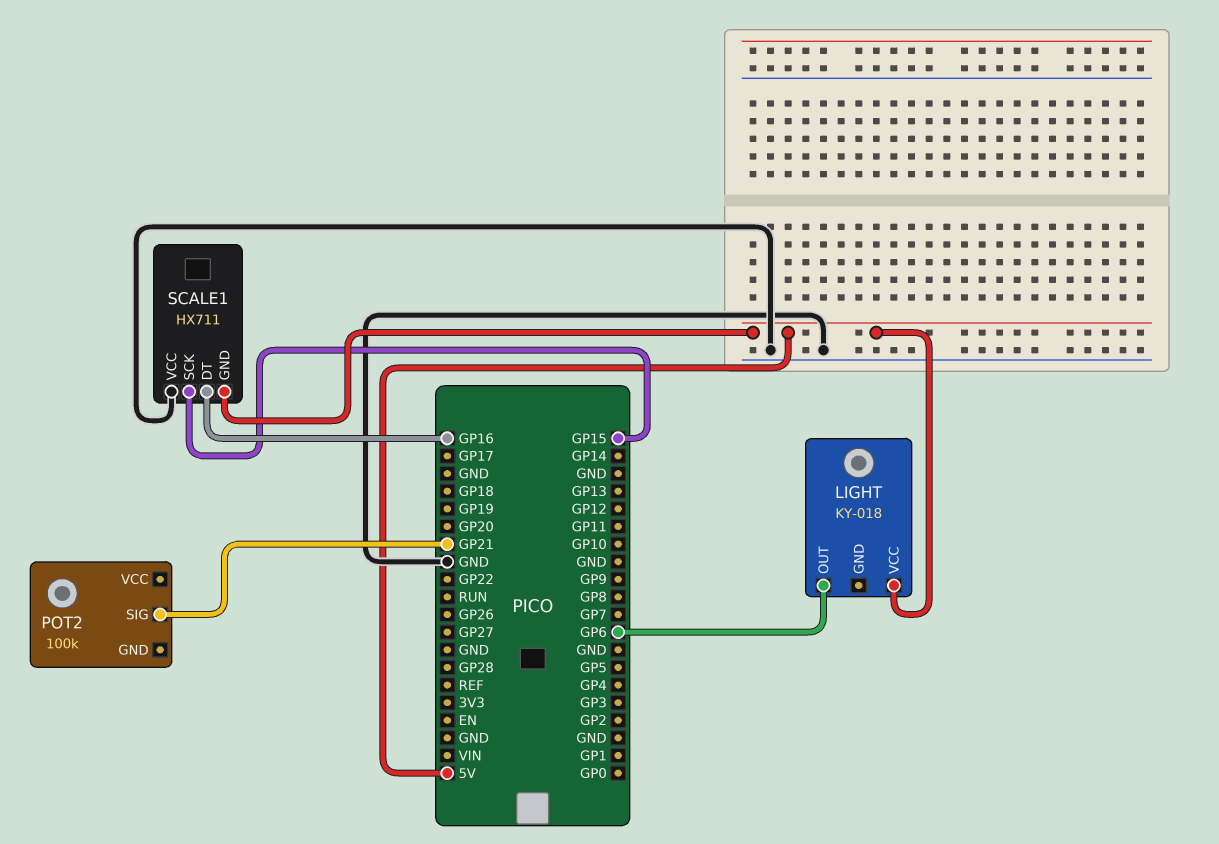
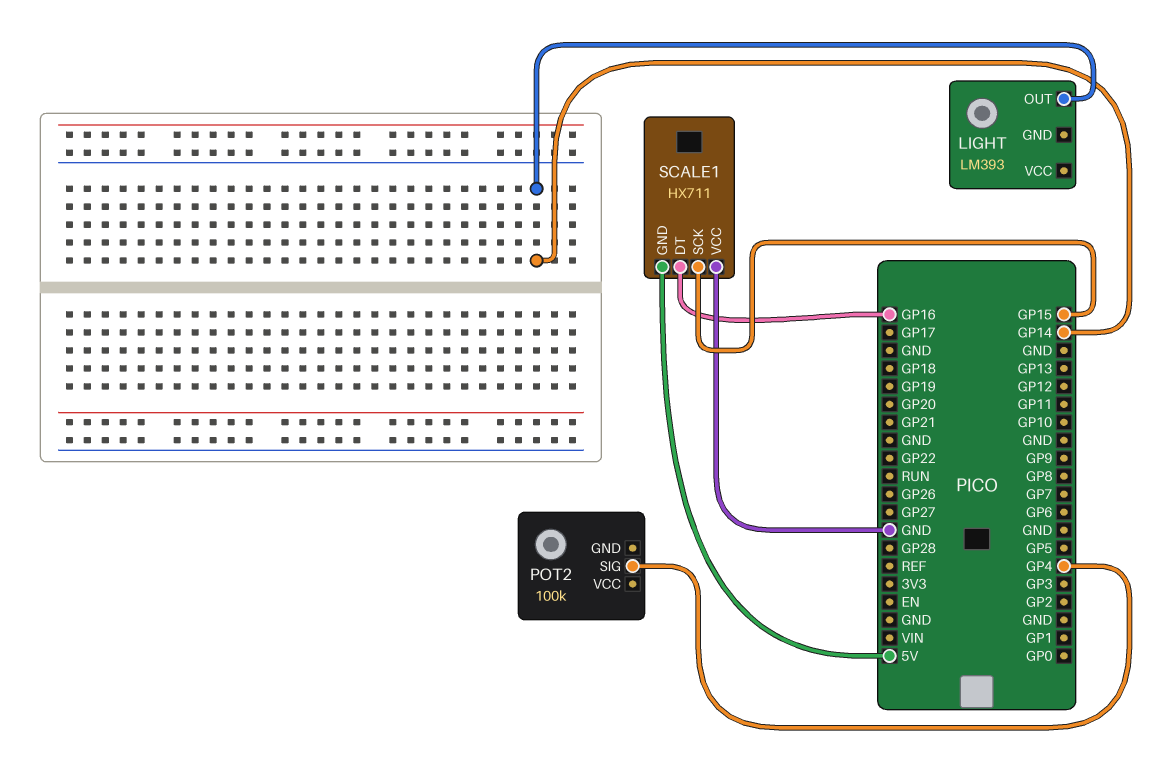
LIGHT: KY-018 -> LM393
LIGHT pin OUT: GP6 -> GP14
LIGHT pin VCC: 5V -> none
POT2 pin SIG: GP21 -> GP4

